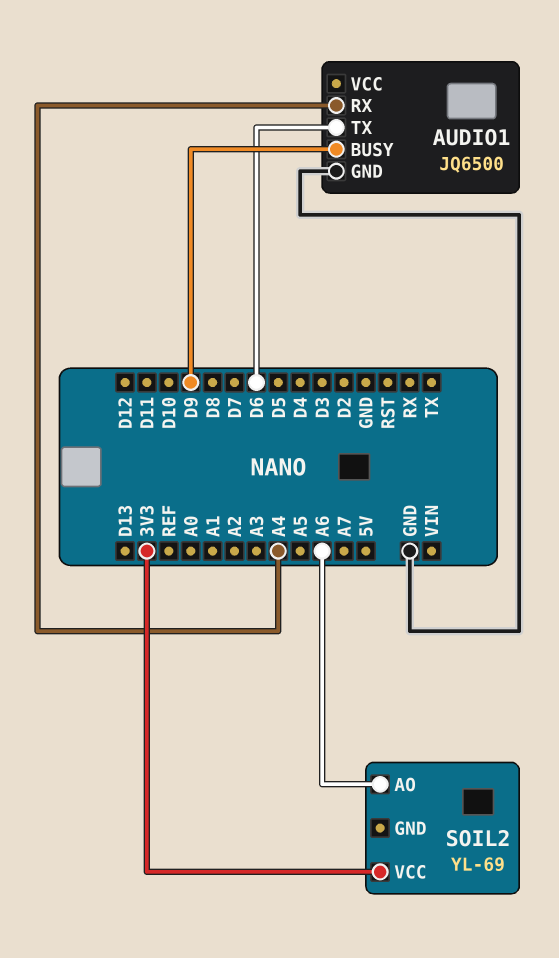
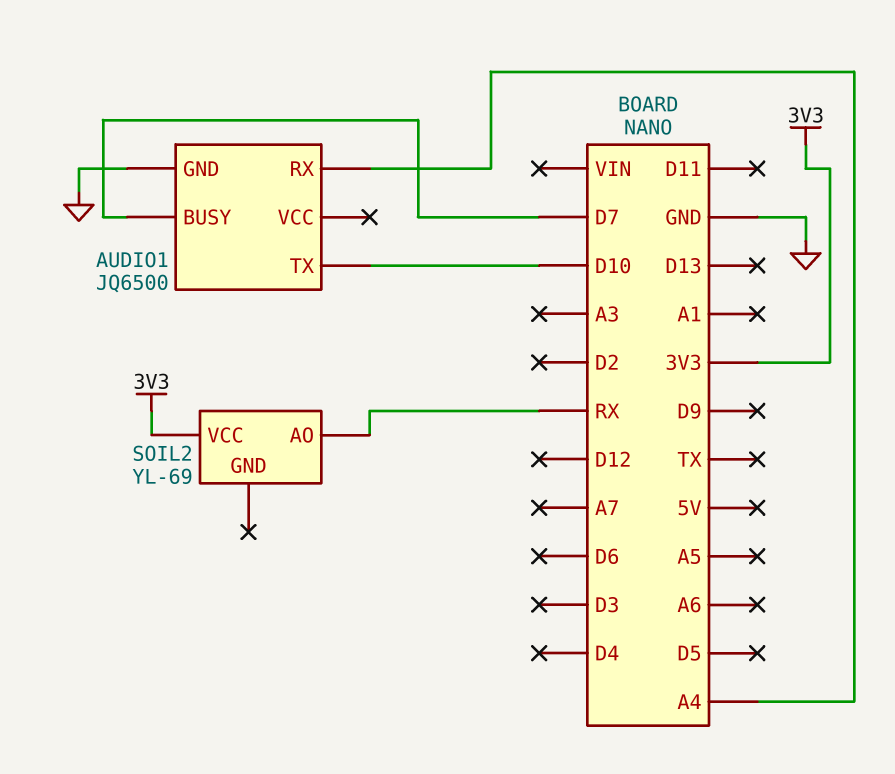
AUDIO1 pin BUSY: D9 -> D7
AUDIO1 pin TX: D6 -> D10
SOIL2 pin AO: A6 -> RX

